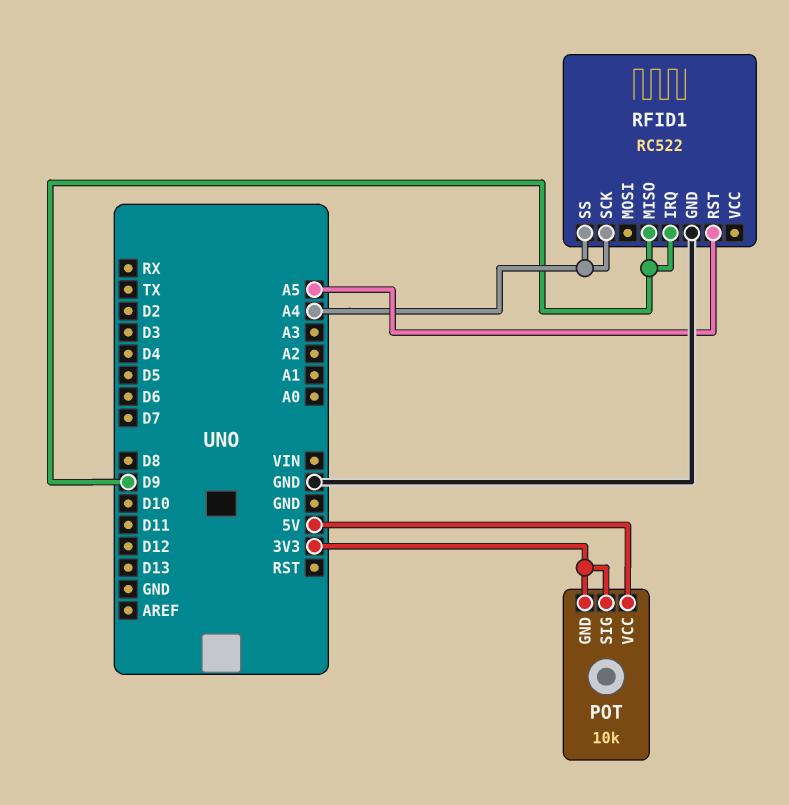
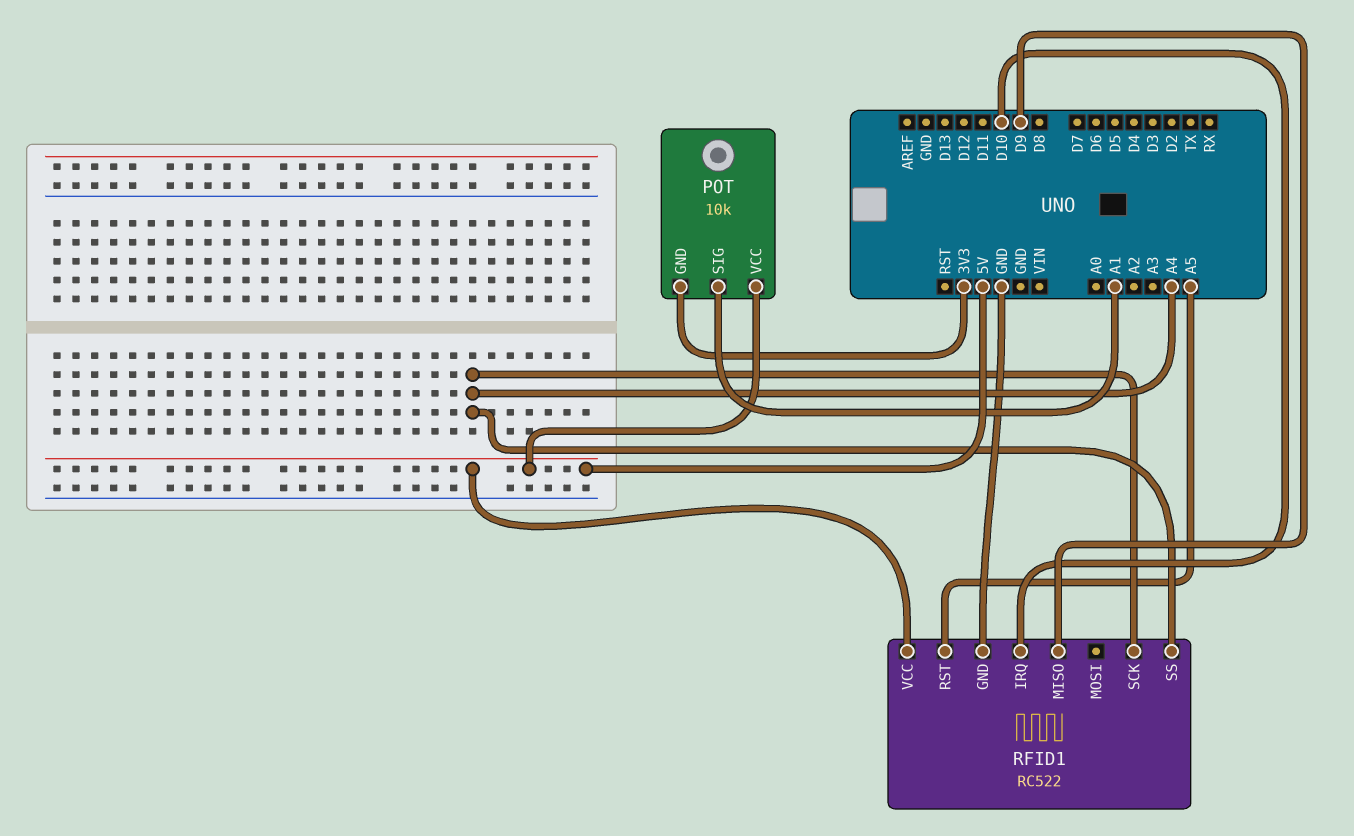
POT pin SIG: 3V3 -> A1
RFID1 pin IRQ: D9 -> D10
RFID1 pin VCC: none -> 5V

